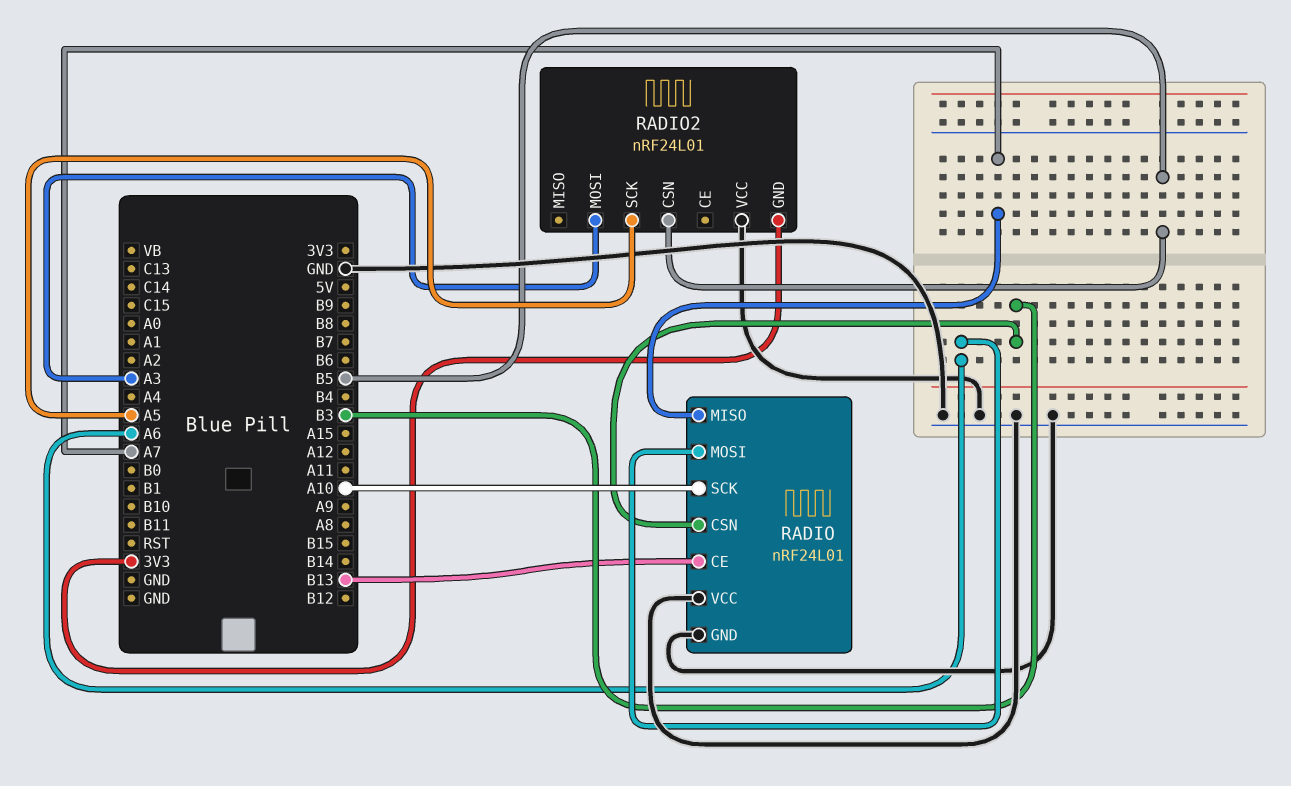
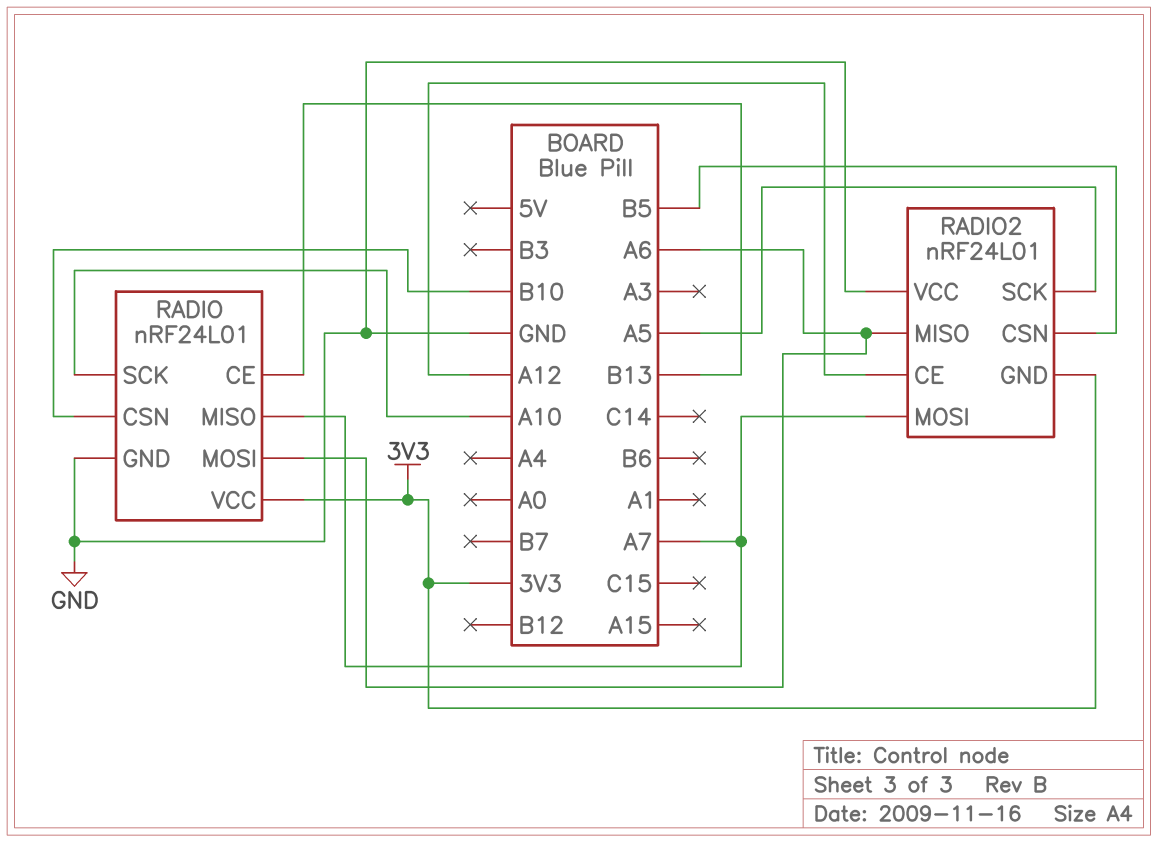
RADIO pin CSN: B3 -> B10
RADIO pin VCC: GND -> 3V3
RADIO2 pin CE: none -> A12
RADIO2 pin MISO: none -> A6
RADIO2 pin MOSI: A3 -> A7

